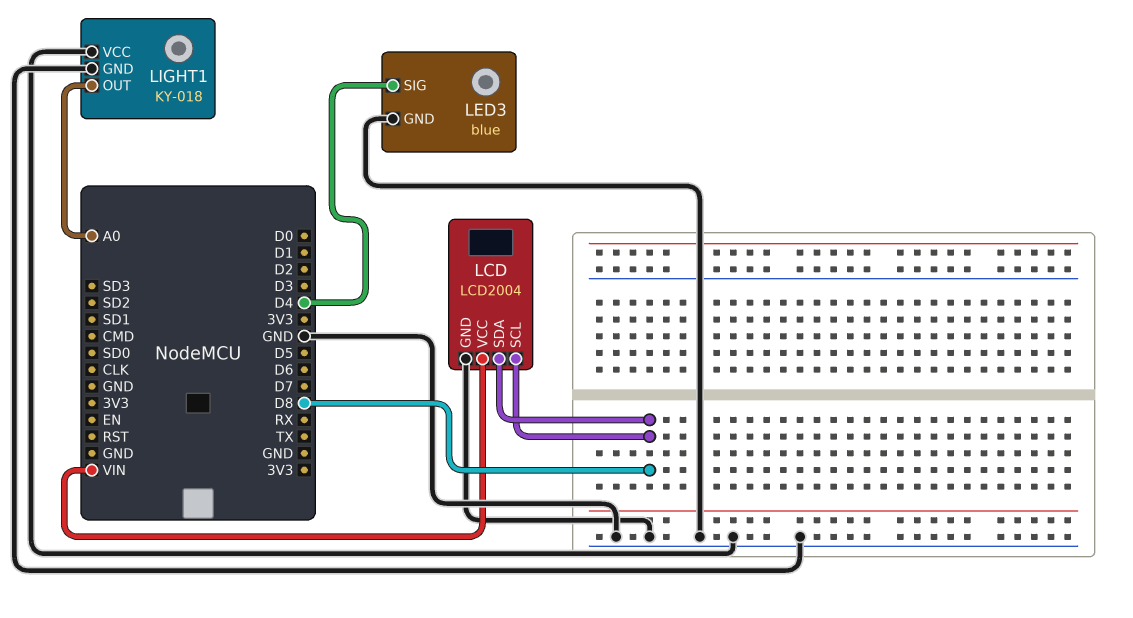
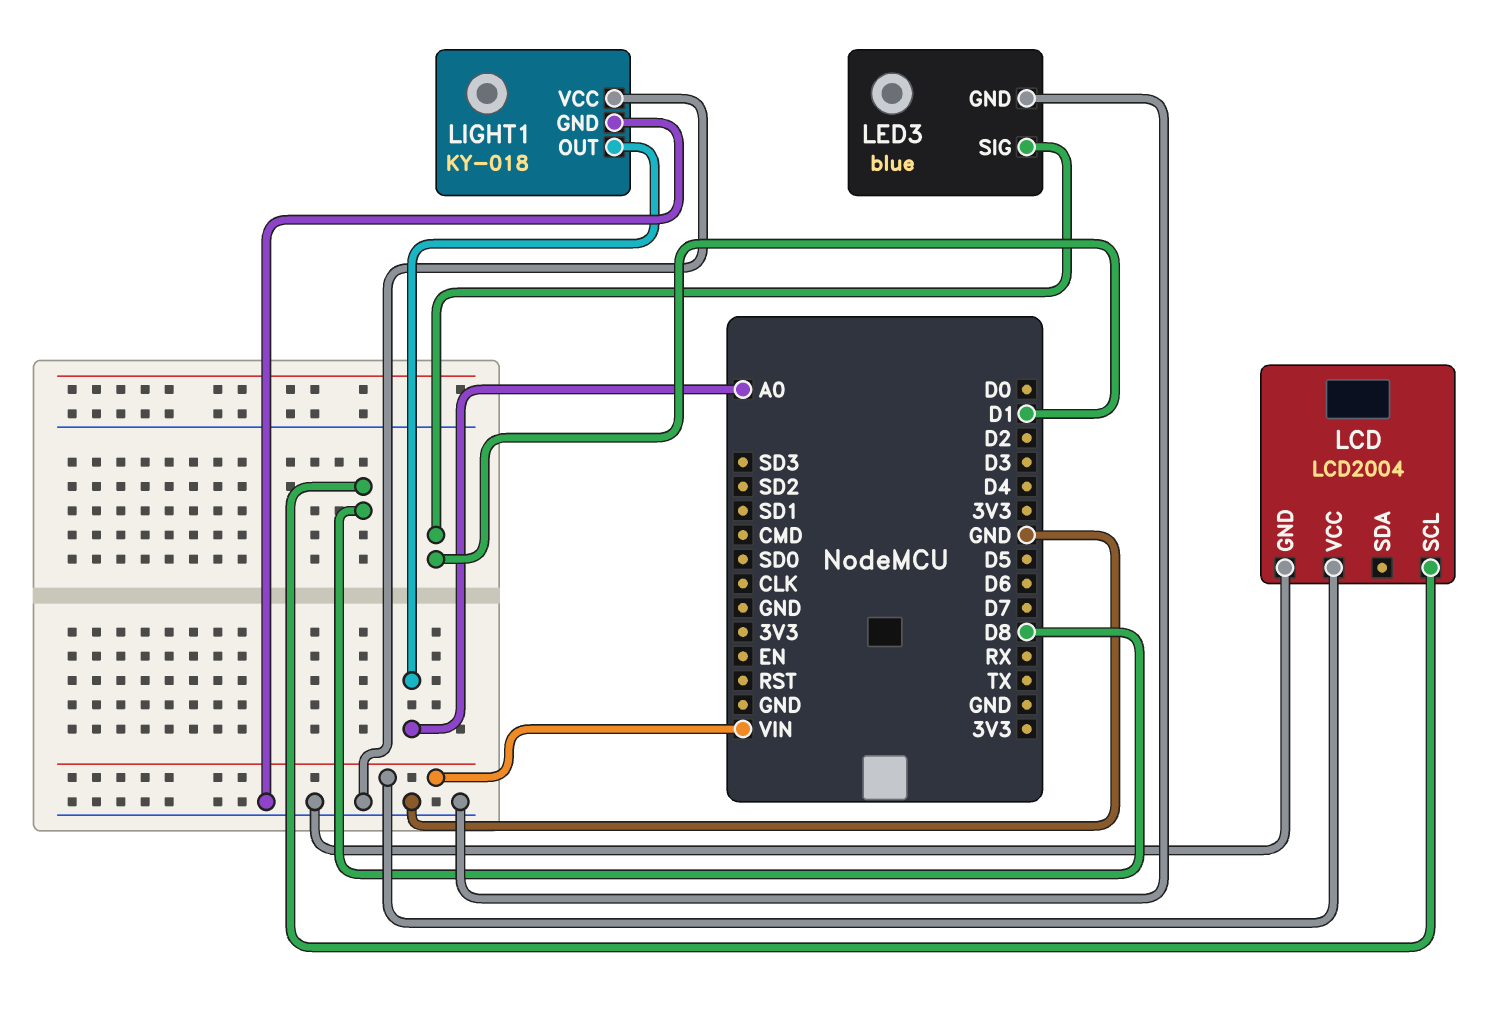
LCD pin SDA: D8 -> none
LED3 pin SIG: D4 -> D1

